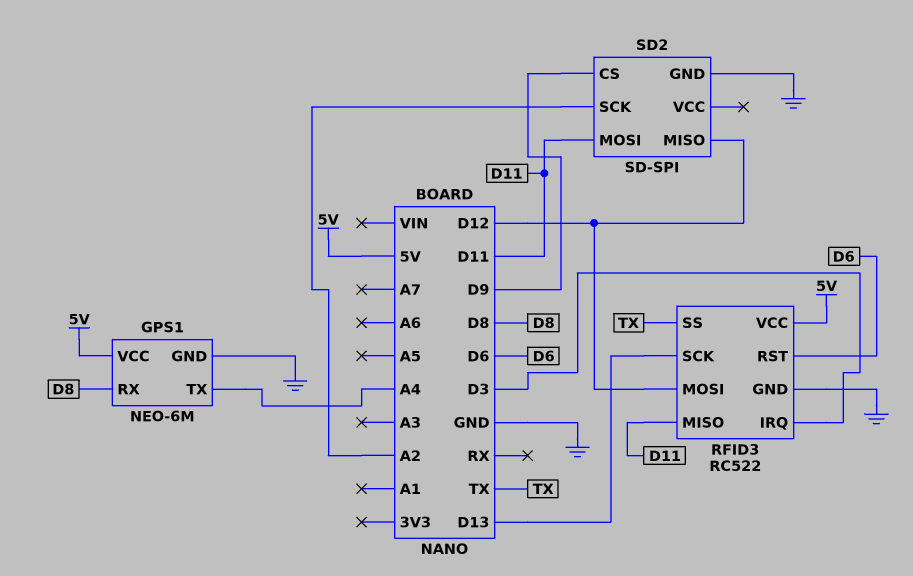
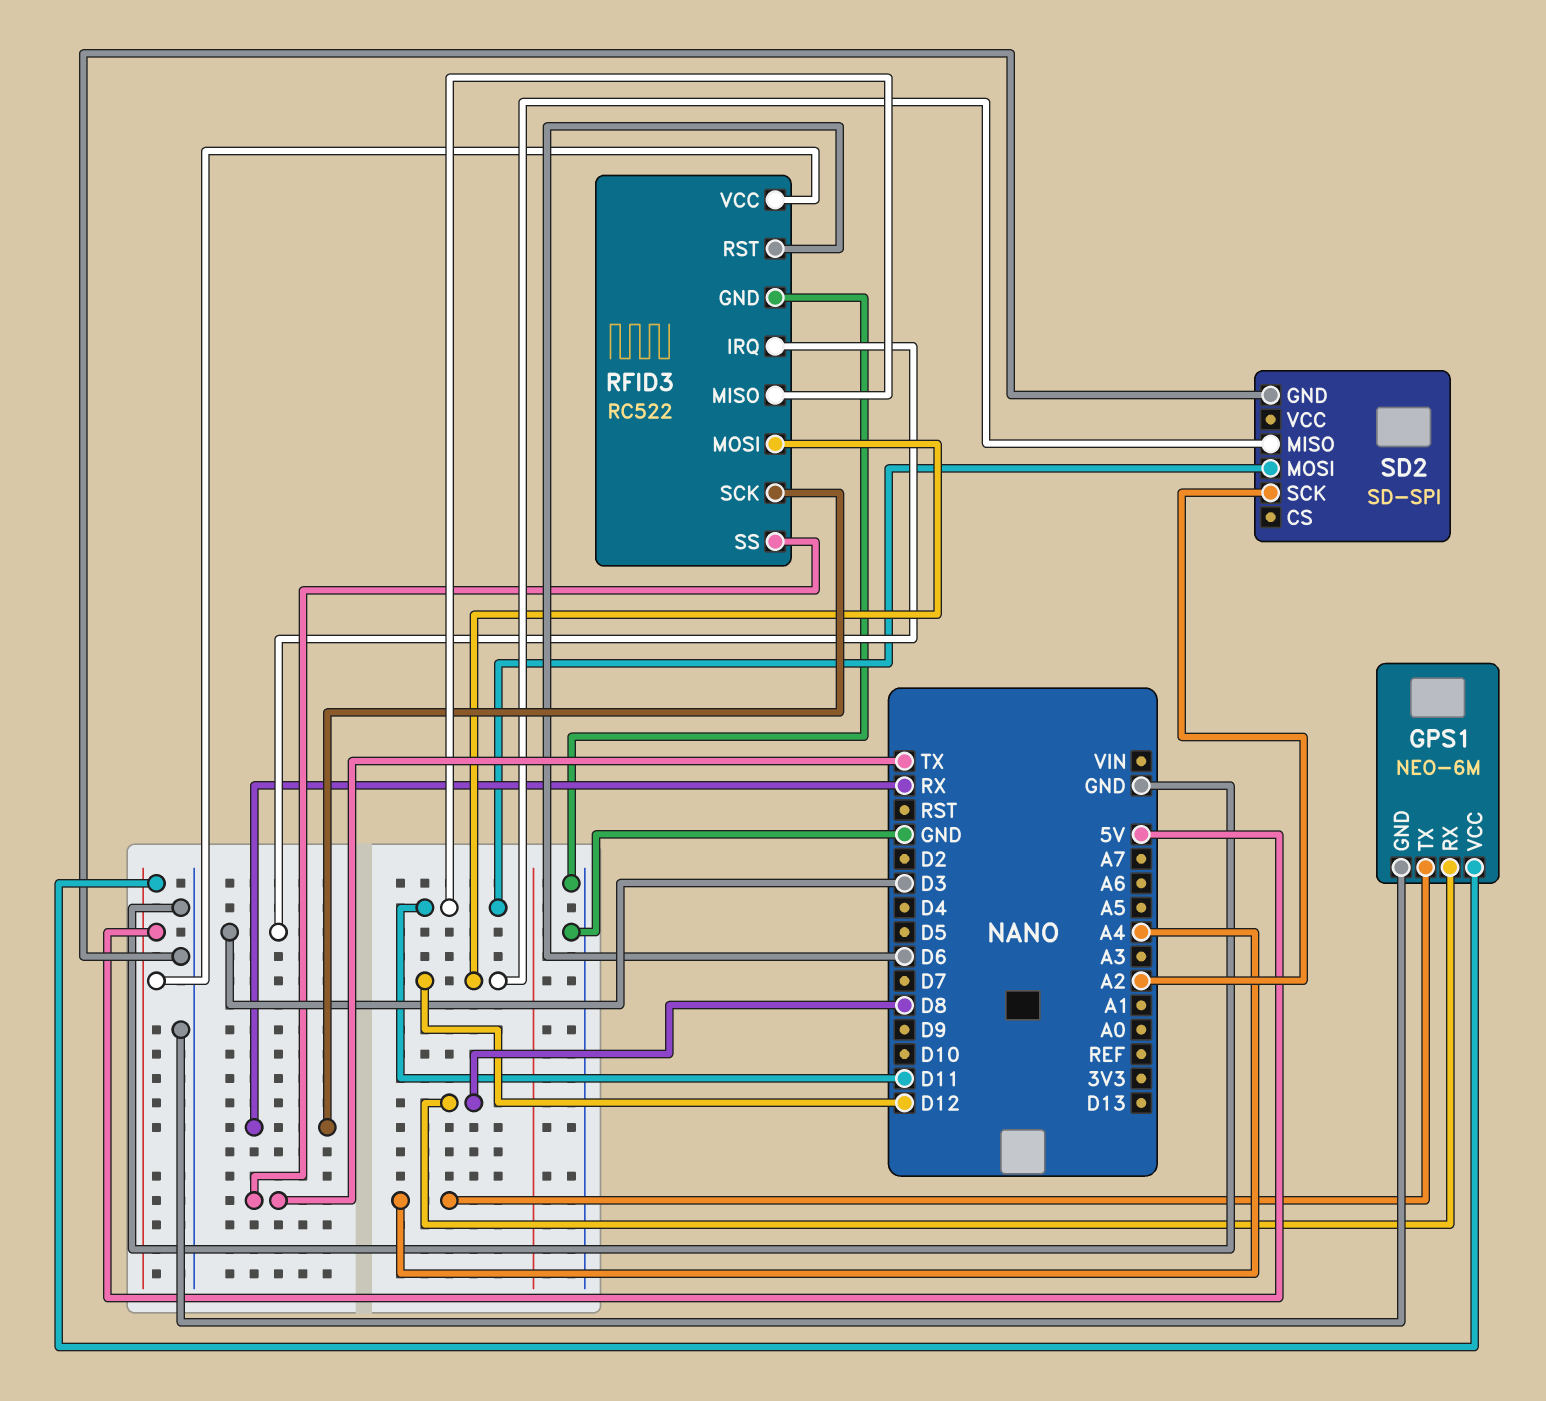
RFID3 pin SCK: D13 -> RX
SD2 pin CS: D9 -> none

